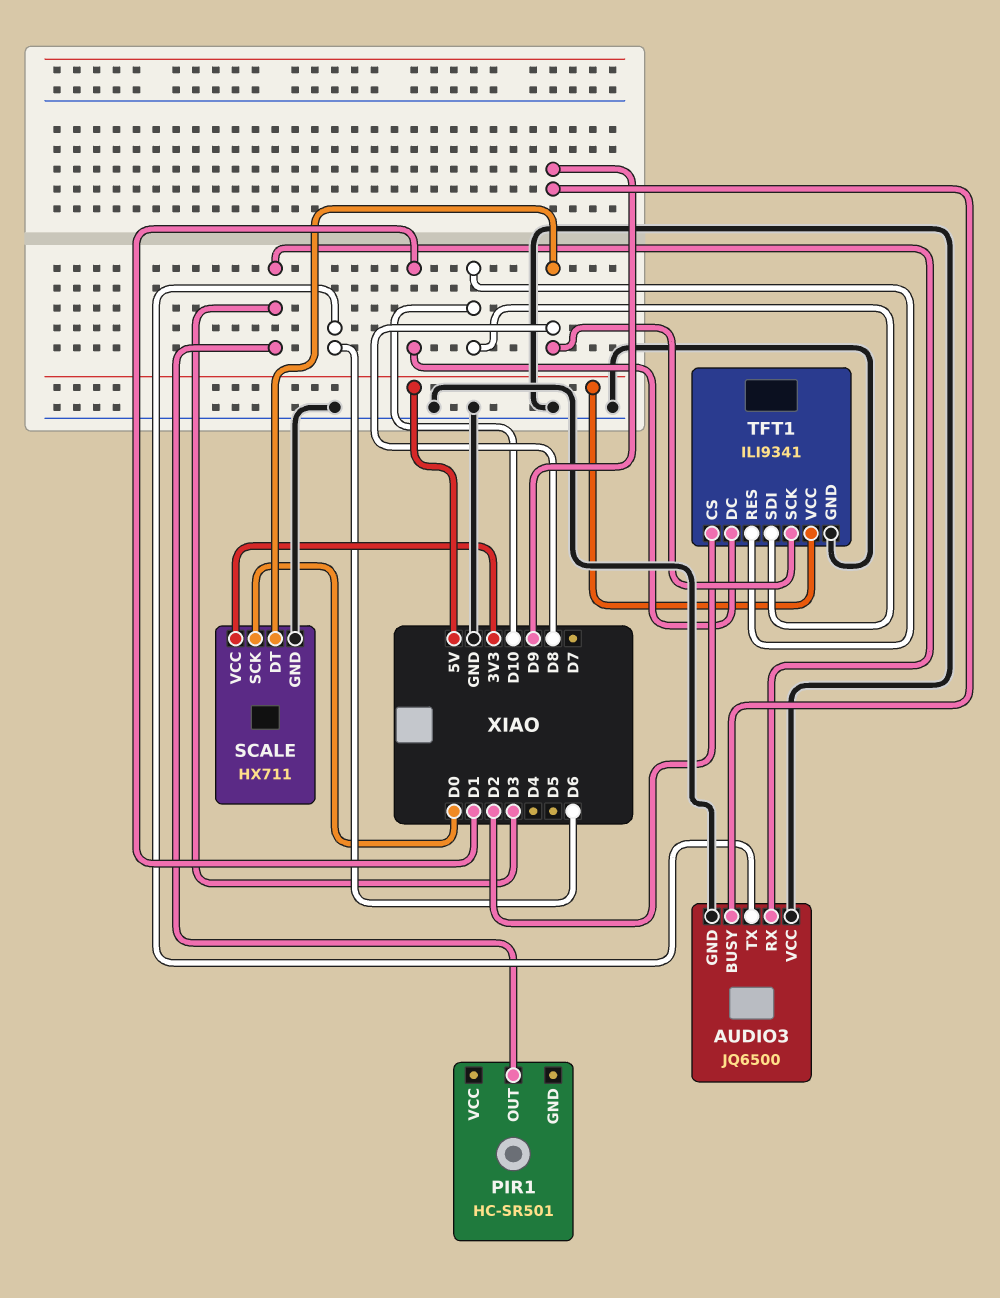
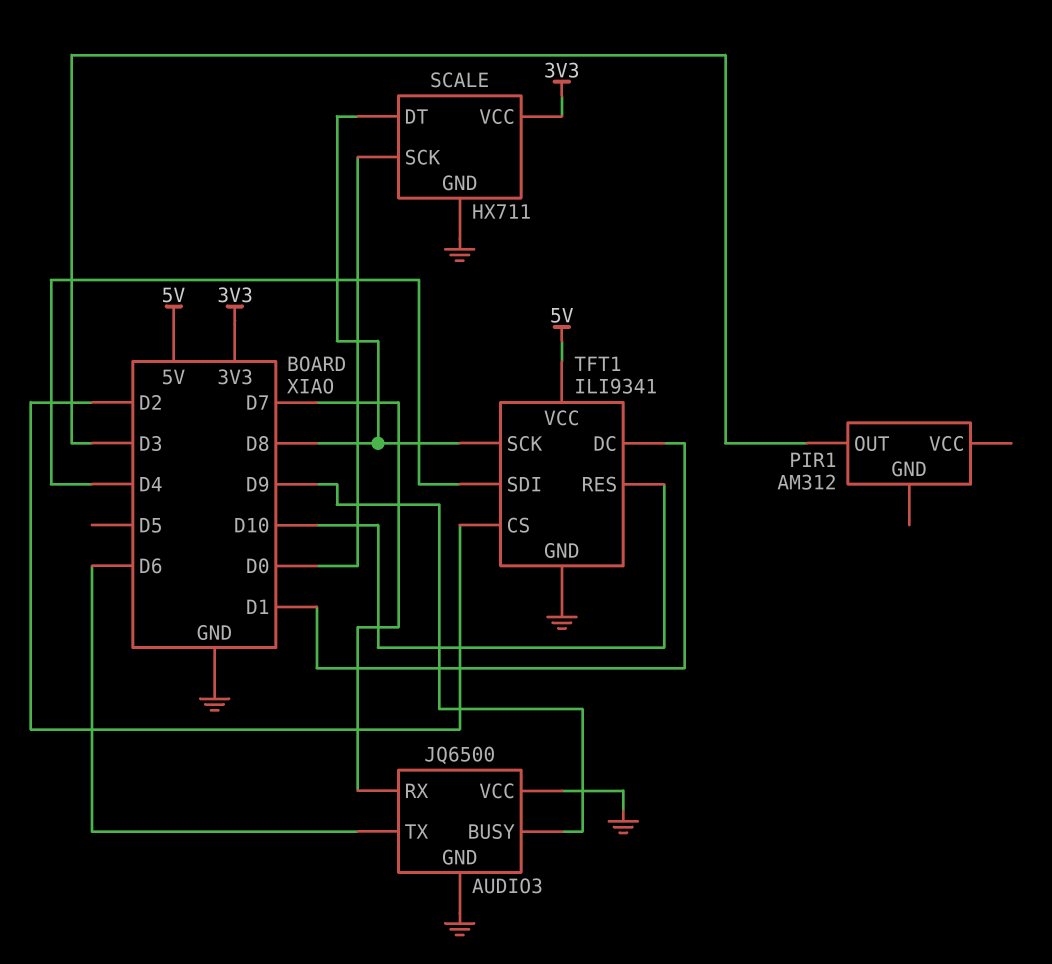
AUDIO3 pin RX: D3 -> D7
PIR1: HC-SR501 -> AM312
TFT1 pin SDI: D10 -> D4

